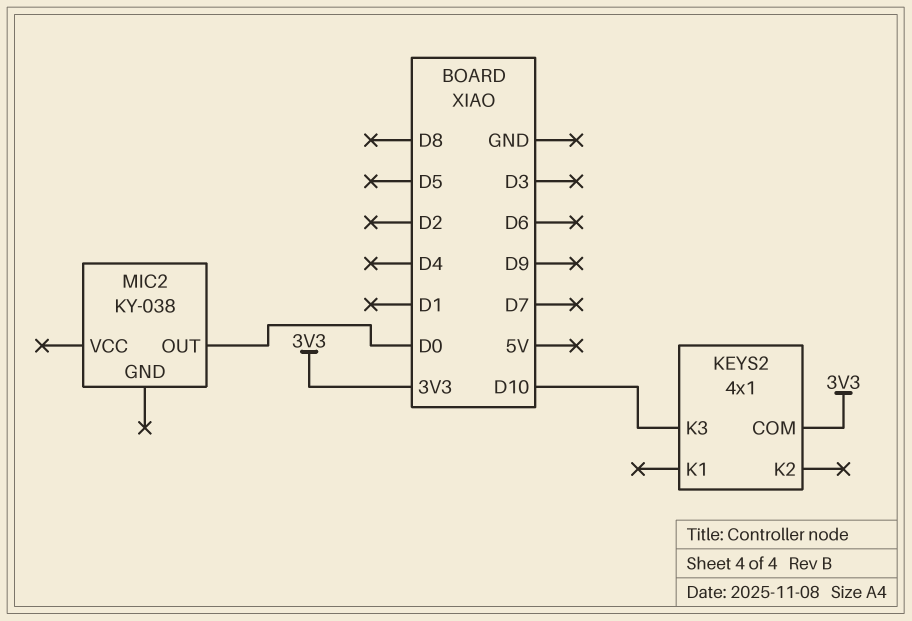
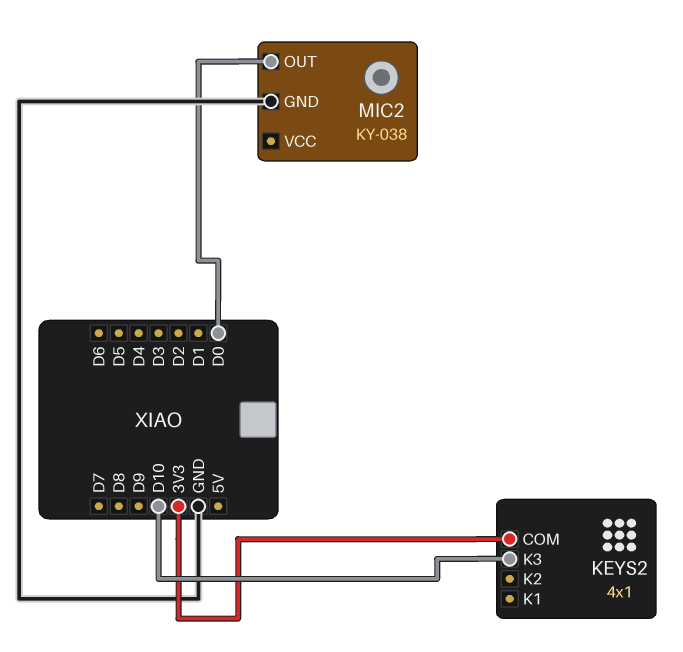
MIC2 pin GND: none -> GND

